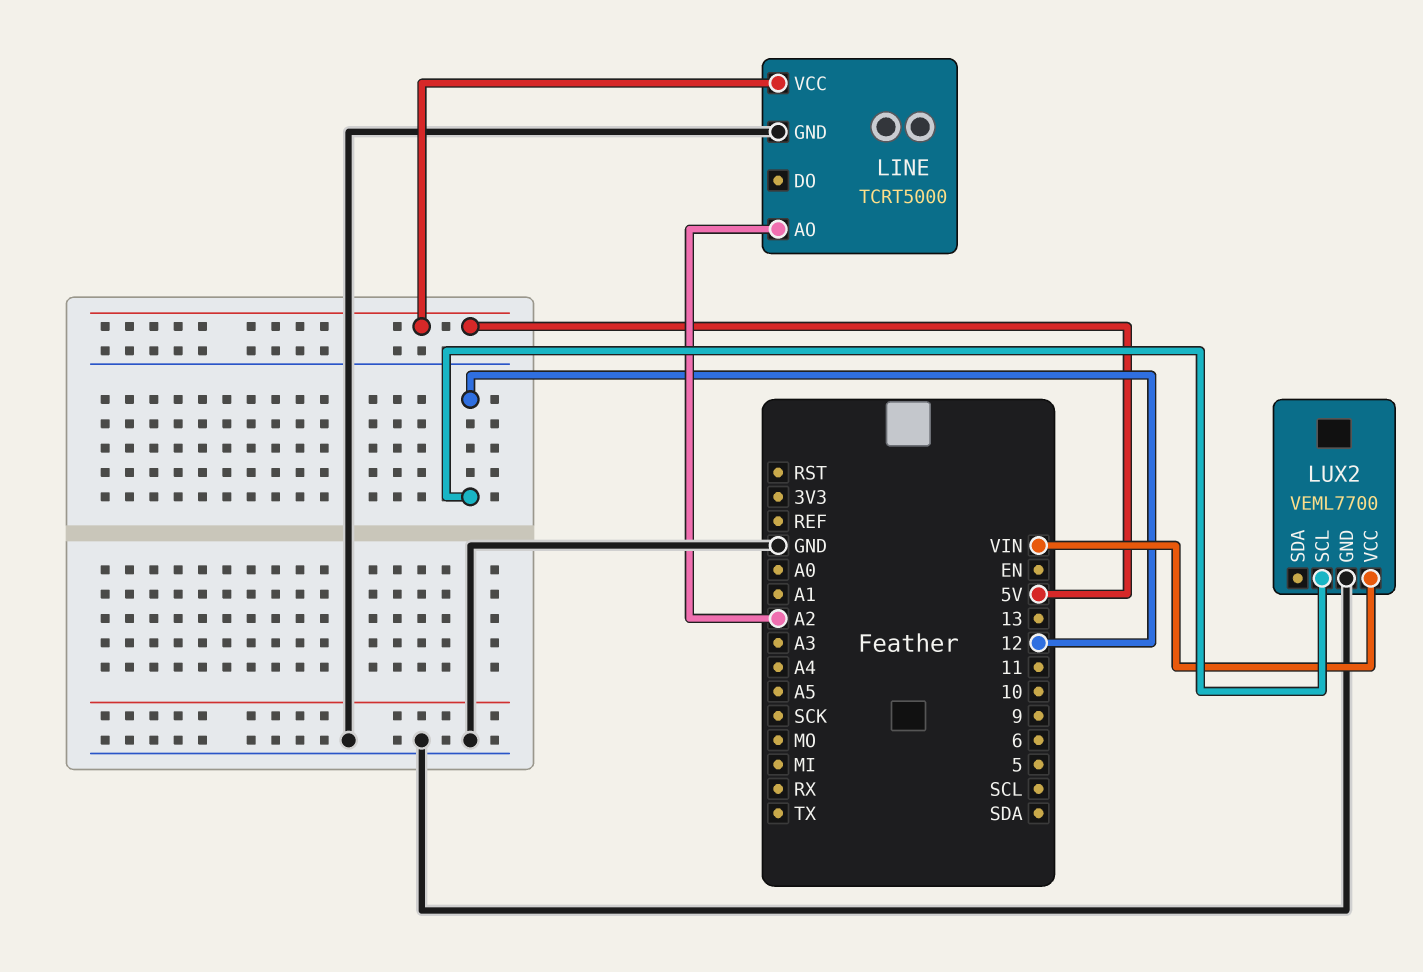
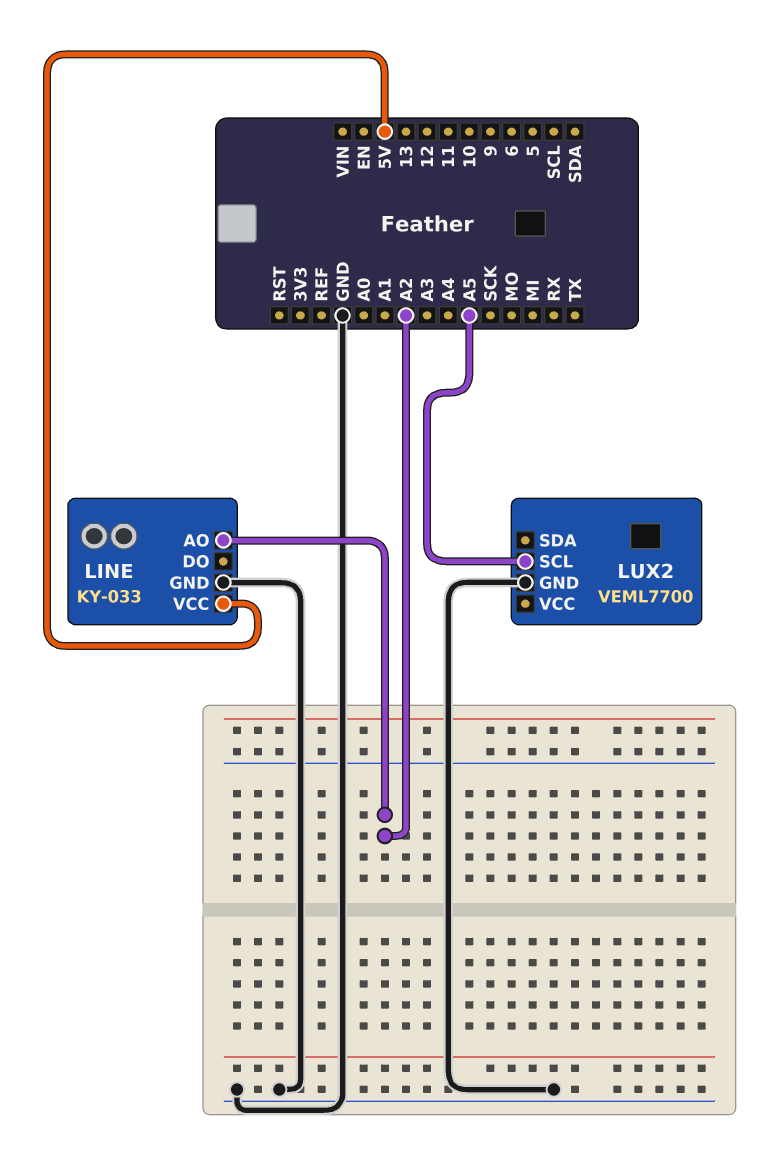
LINE: TCRT5000 -> KY-033
LUX2 pin SCL: 12 -> A5
LUX2 pin VCC: VIN -> none

